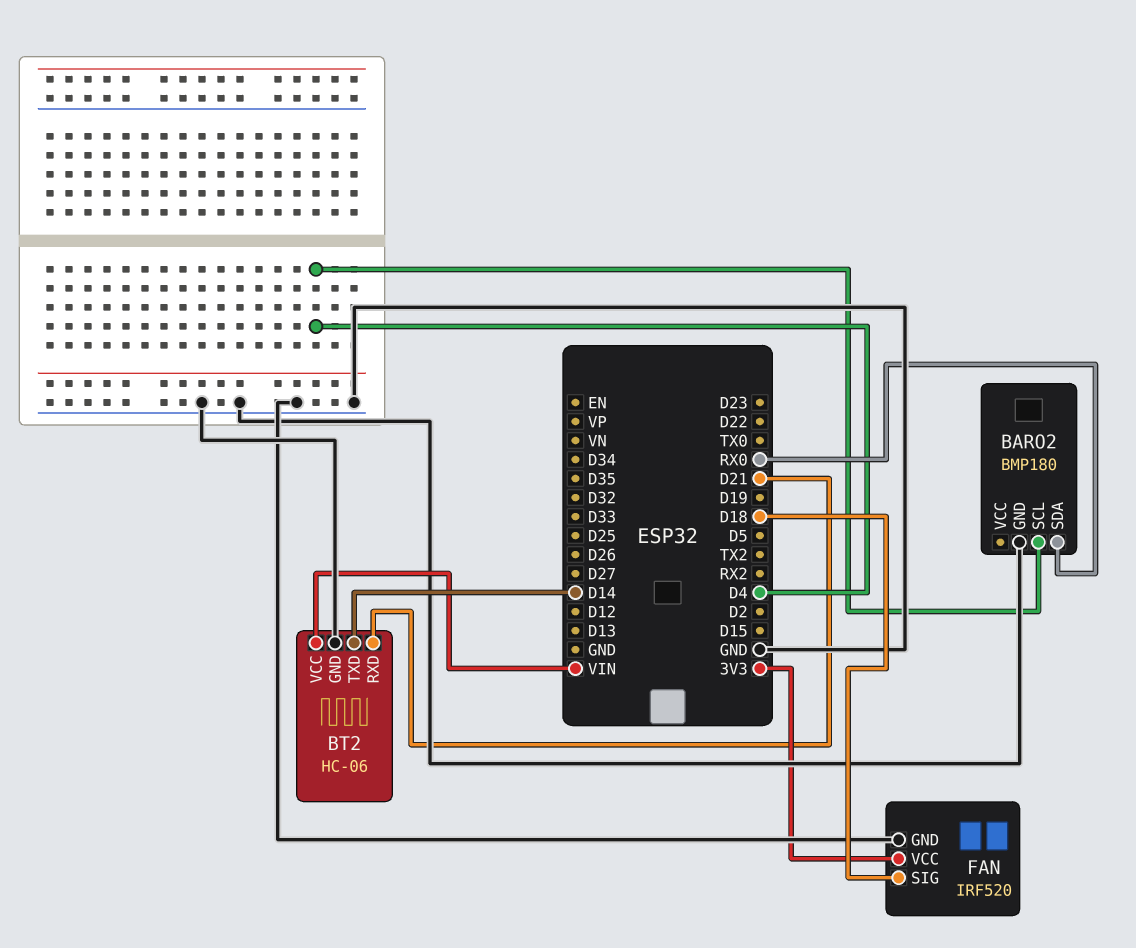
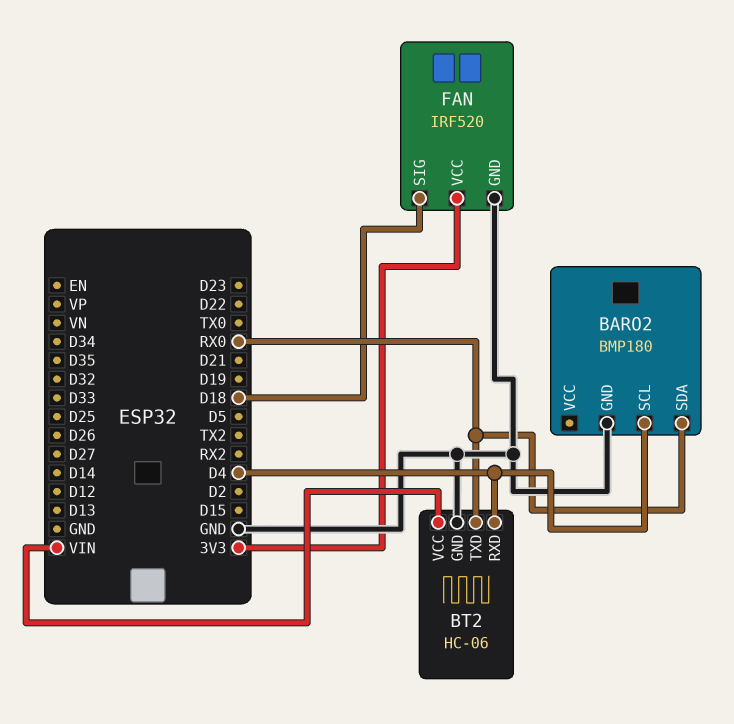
BT2 pin RXD: D21 -> D4
BT2 pin TXD: D14 -> RX0

